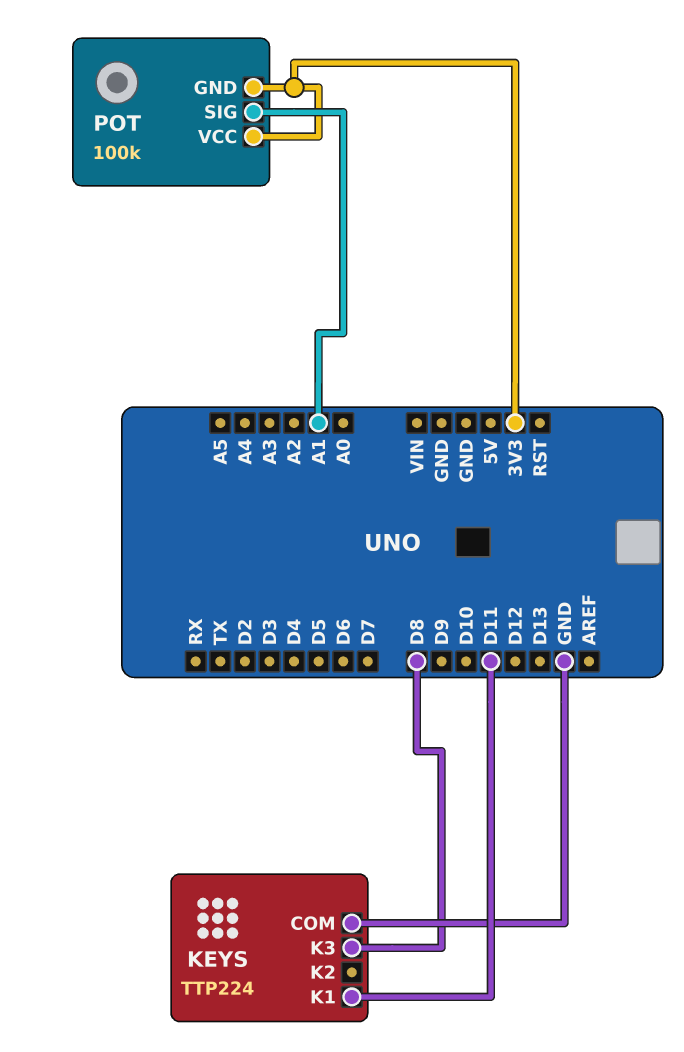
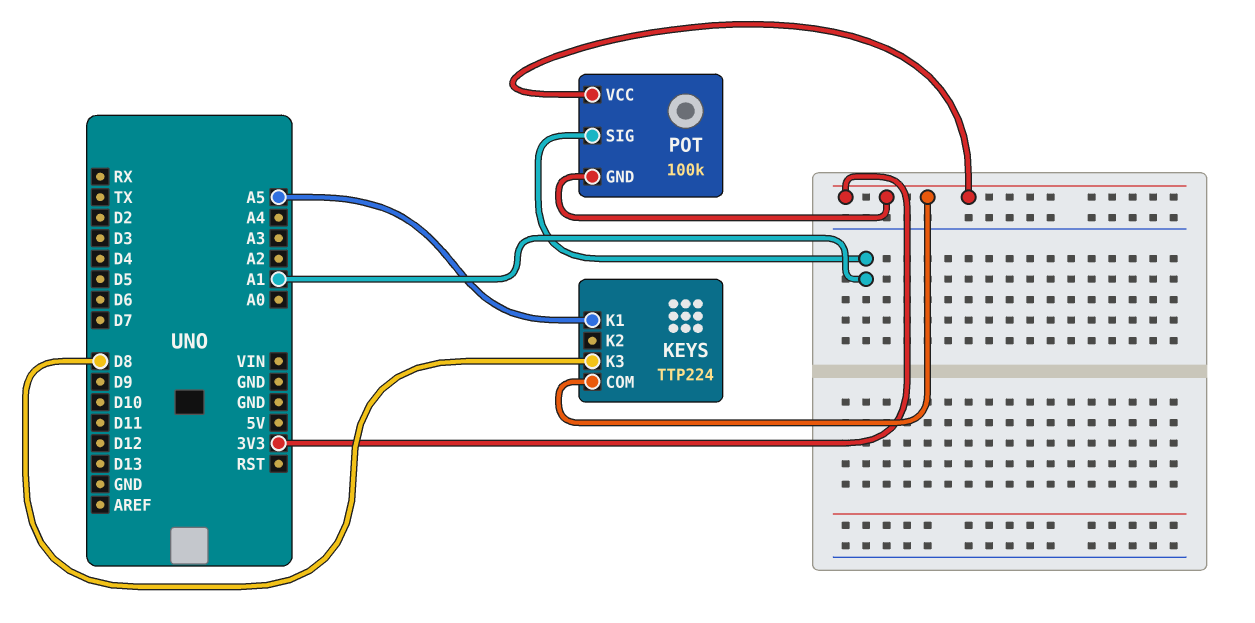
KEYS pin COM: GND -> 3V3
KEYS pin K1: D11 -> A5

